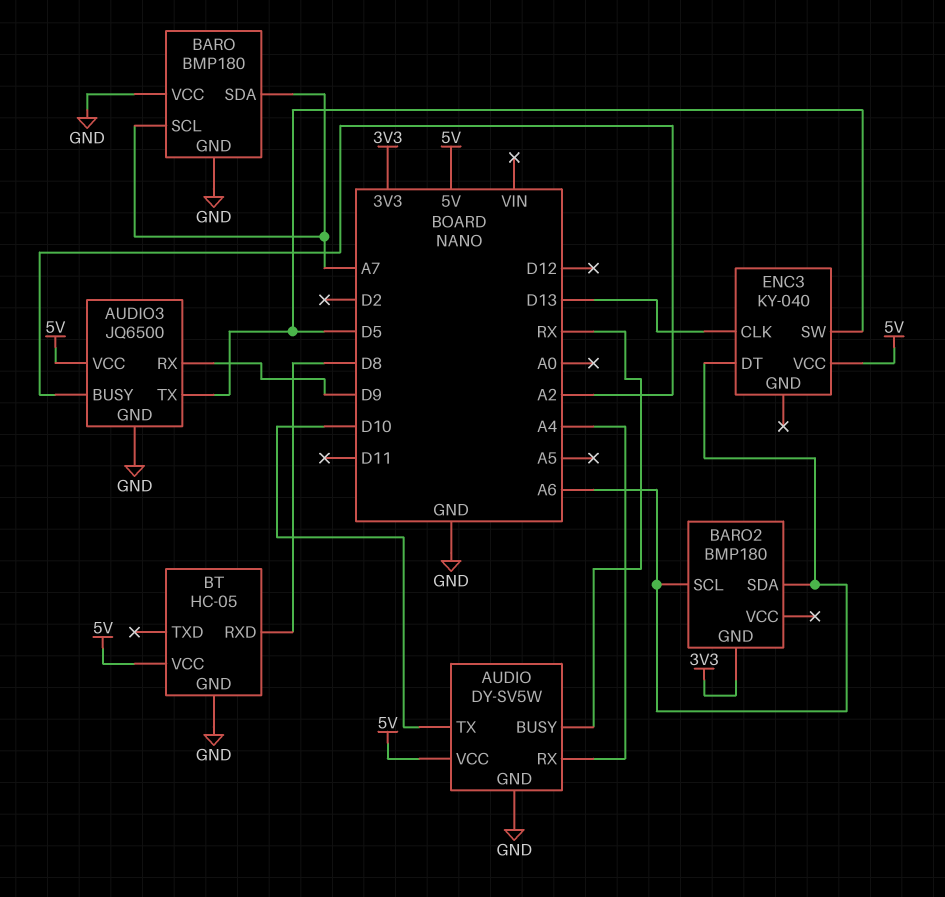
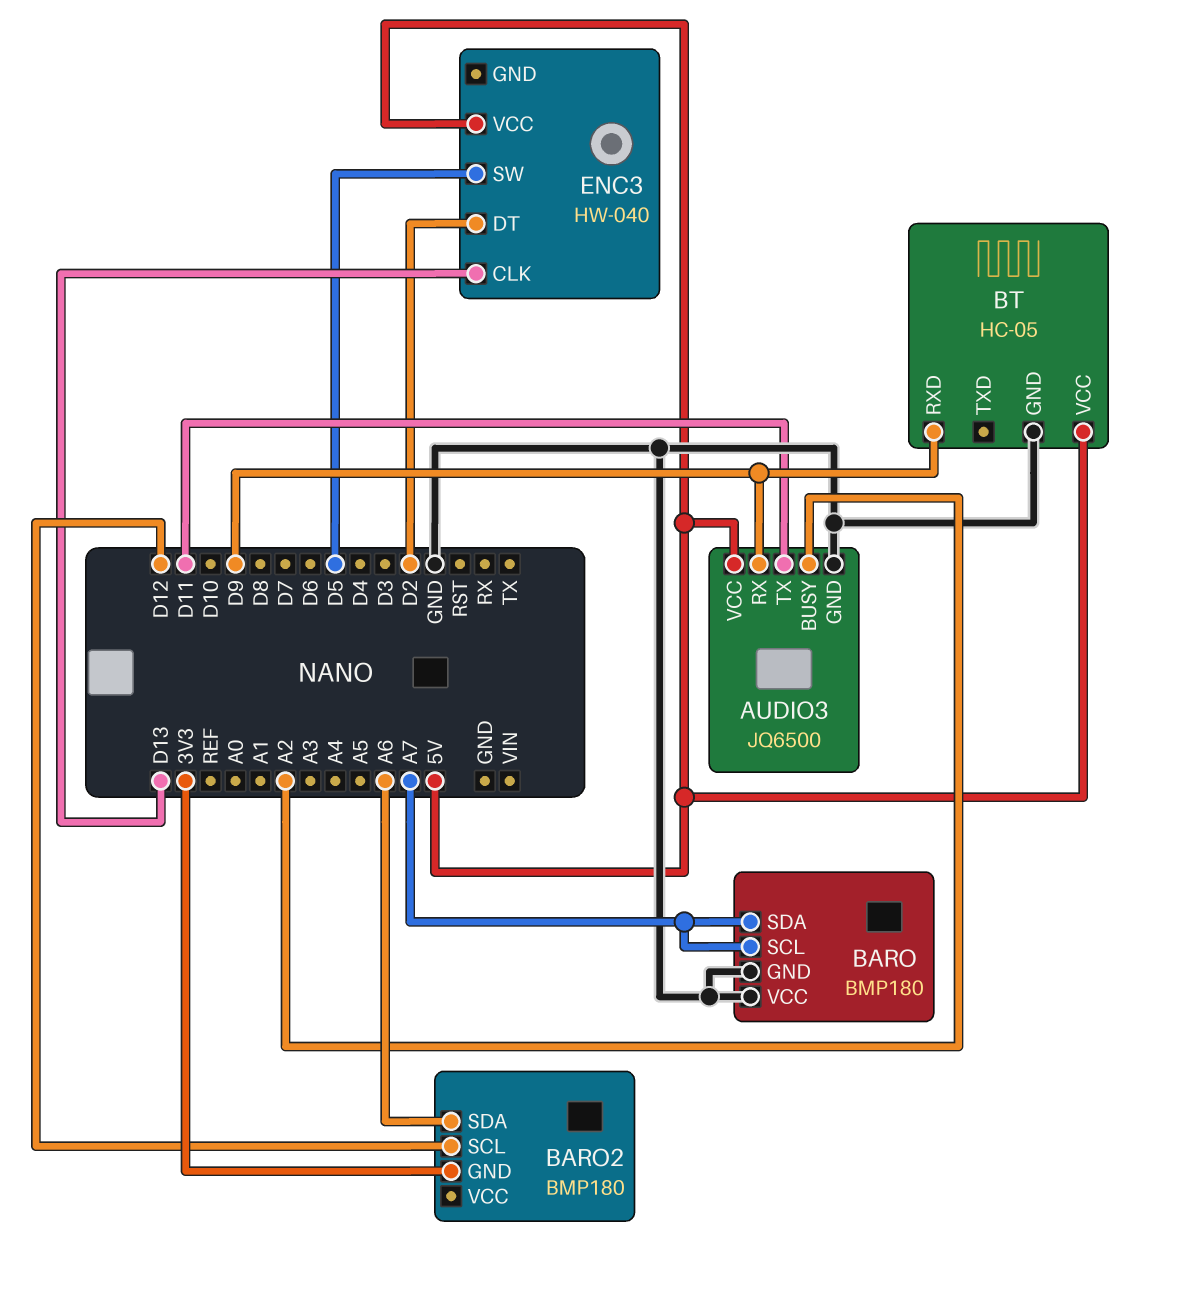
AUDIO: DY-SV5W -> none
AUDIO pin BUSY: RX -> none
AUDIO pin GND: GND -> none
AUDIO pin RX: A4 -> none
AUDIO pin TX: D10 -> none
AUDIO pin VCC: 5V -> none
AUDIO3 pin TX: D5 -> D11
BARO2 pin SCL: A6 -> D12
BT pin RXD: D8 -> D9
ENC3: KY-040 -> HW-040
ENC3 pin DT: A6 -> D2

